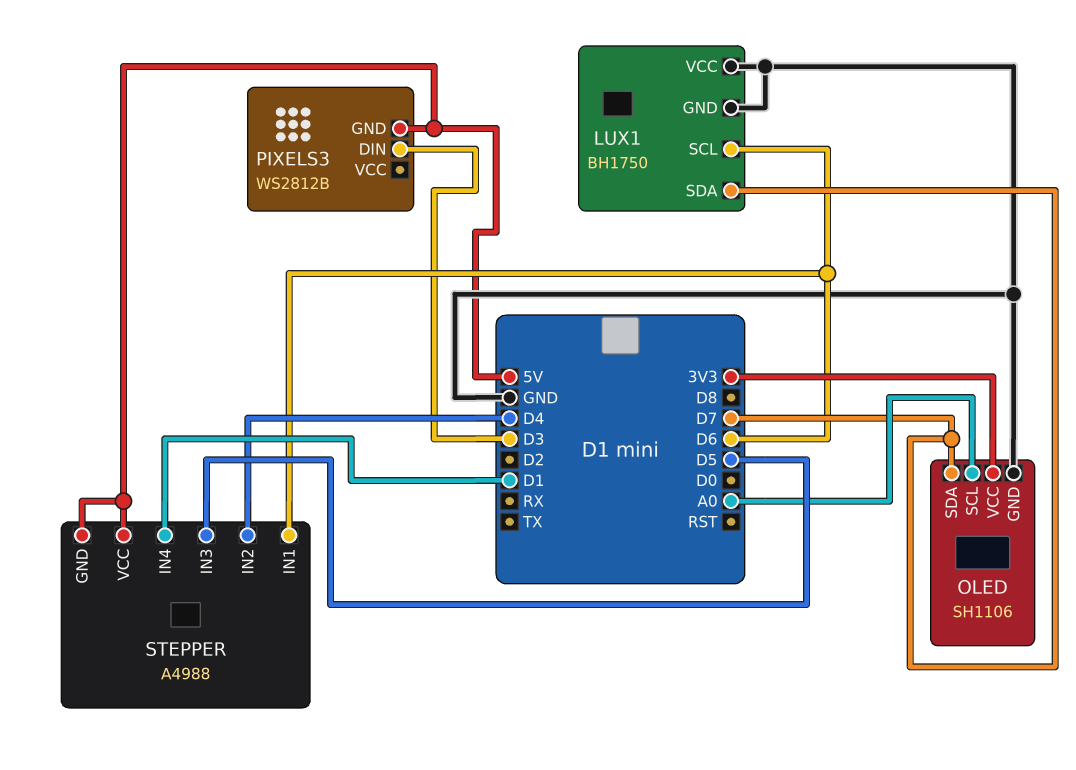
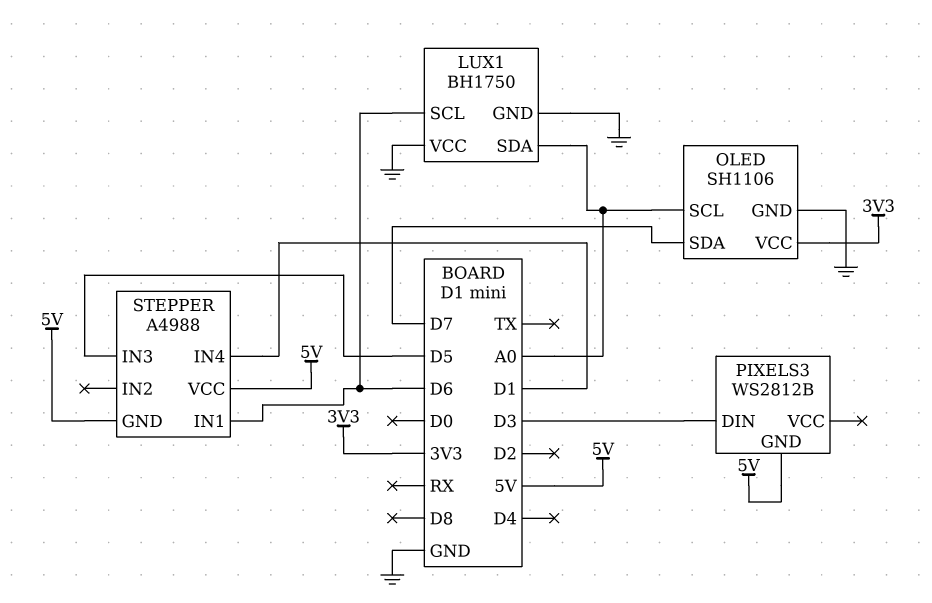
LUX1 pin SDA: D7 -> A0
STEPPER pin IN2: D4 -> none

